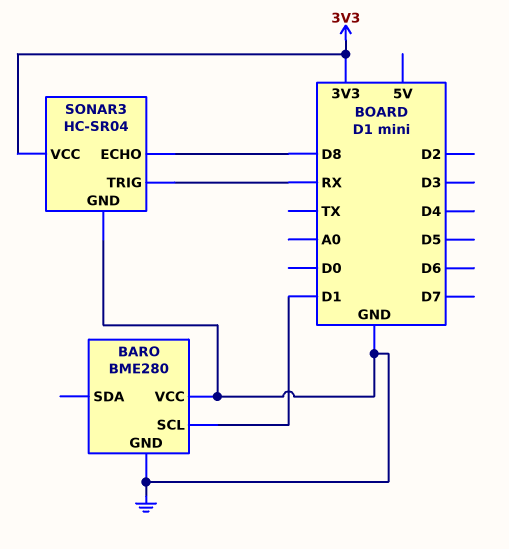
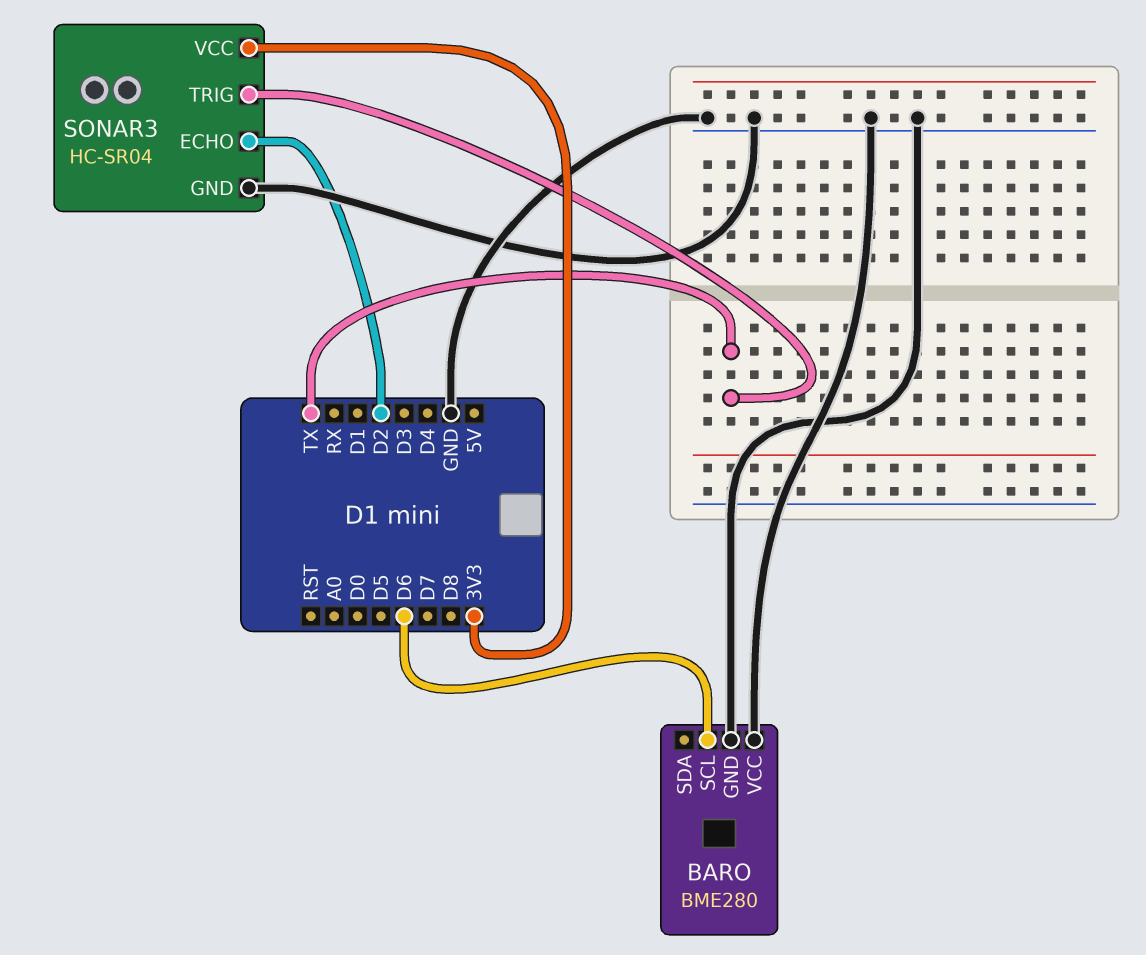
BARO pin SCL: D1 -> D6
SONAR3 pin ECHO: D8 -> D2
SONAR3 pin TRIG: RX -> TX

